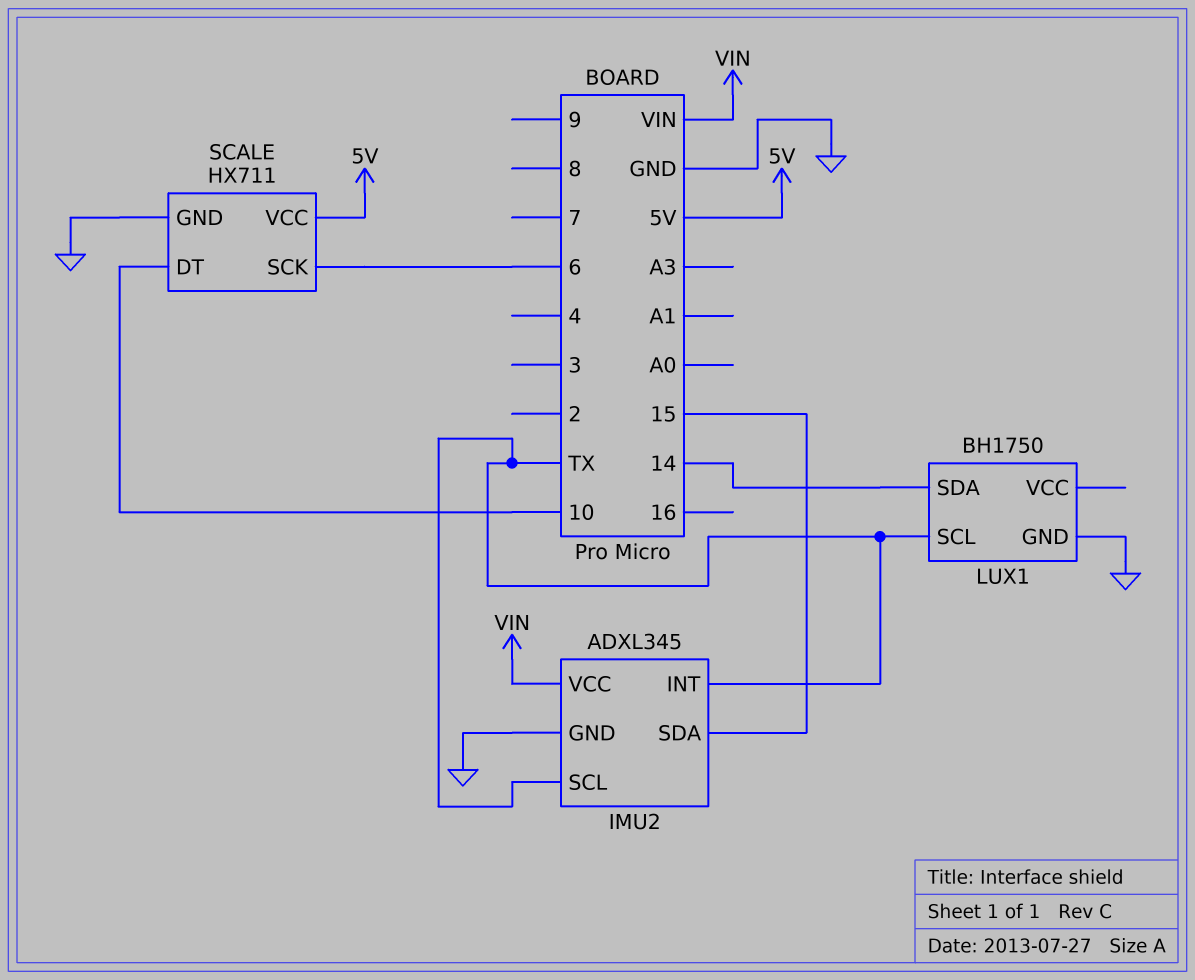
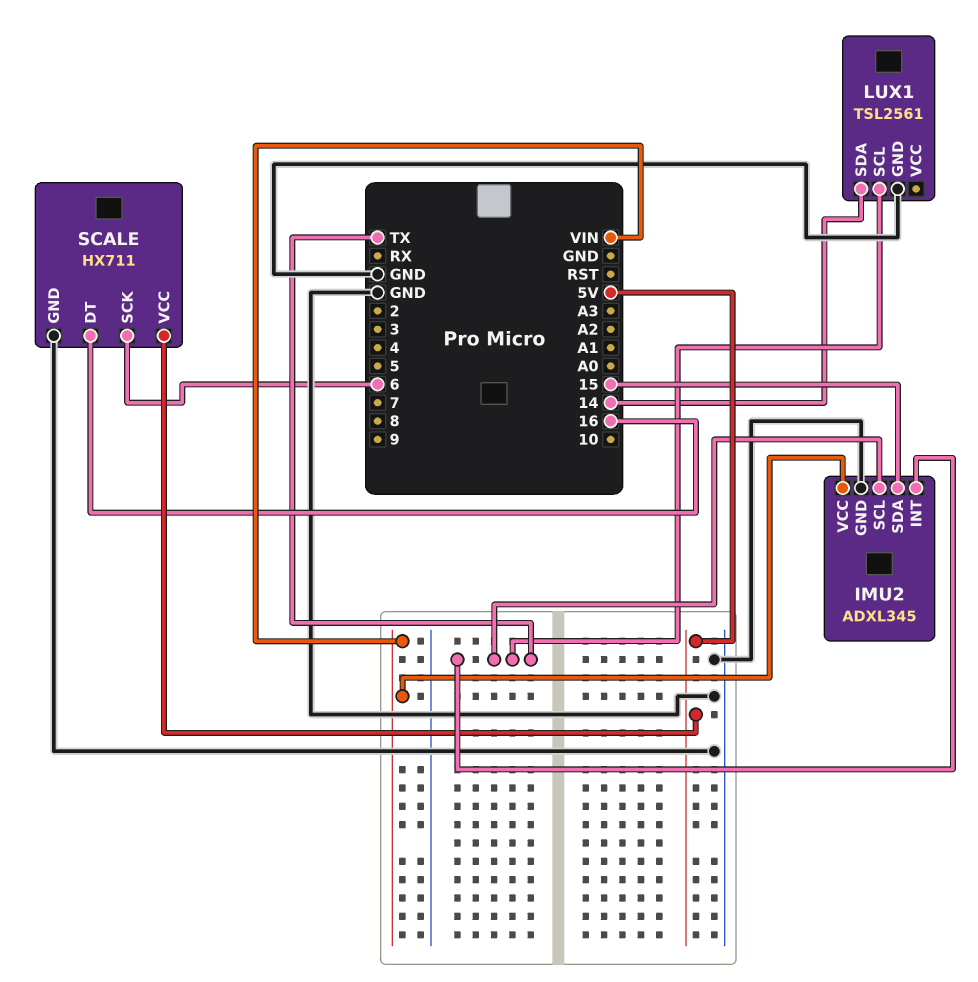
LUX1: BH1750 -> TSL2561
SCALE pin DT: 10 -> 16

